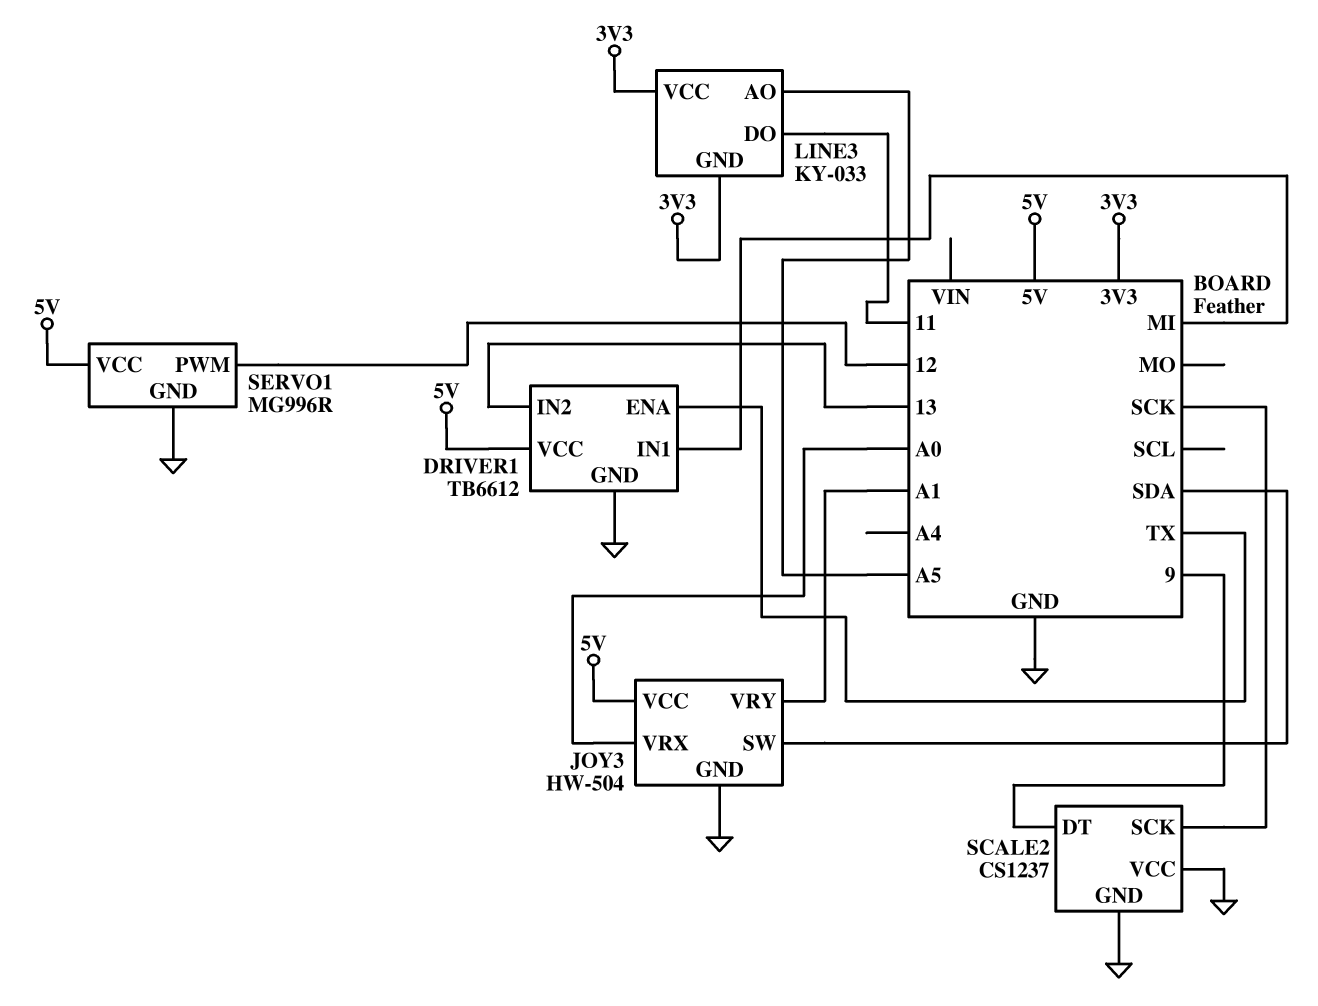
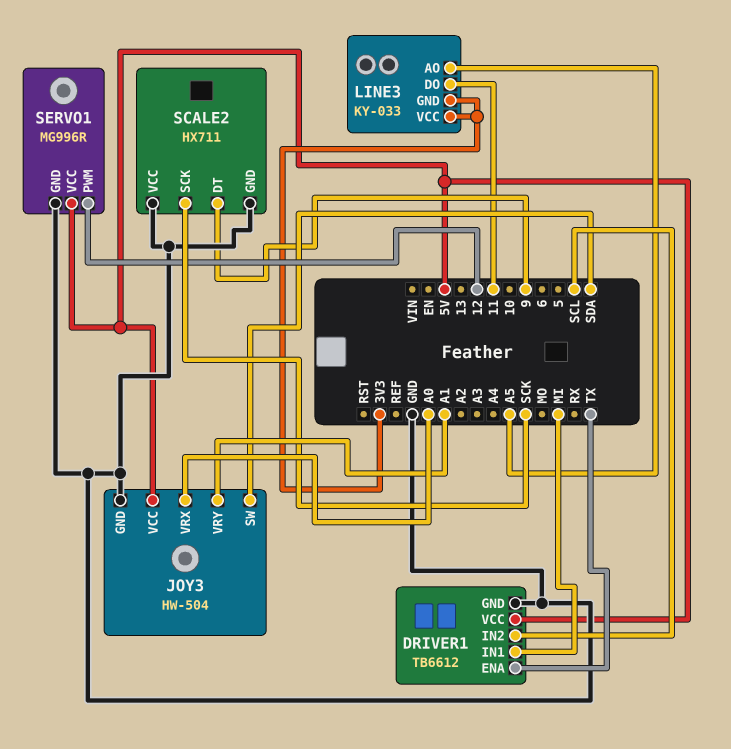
DRIVER1 pin IN2: 13 -> SCL
SCALE2: CS1237 -> HX711

